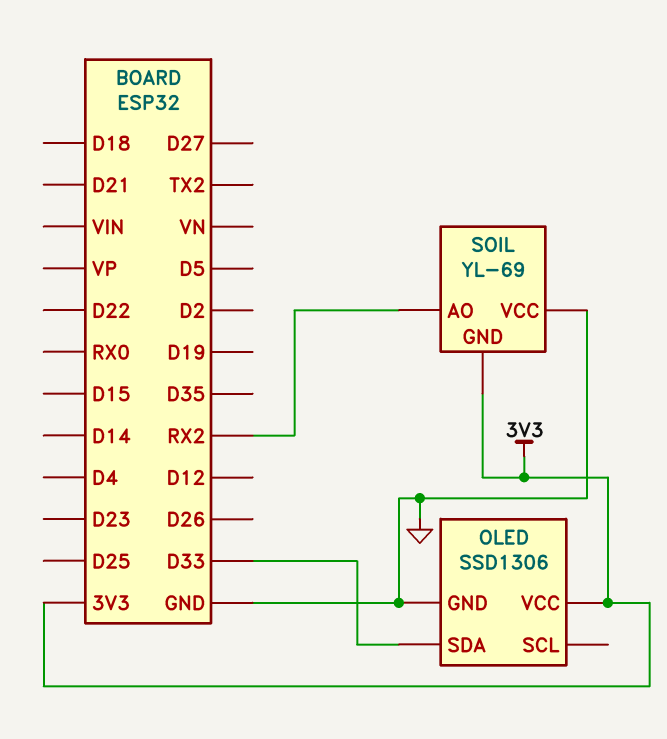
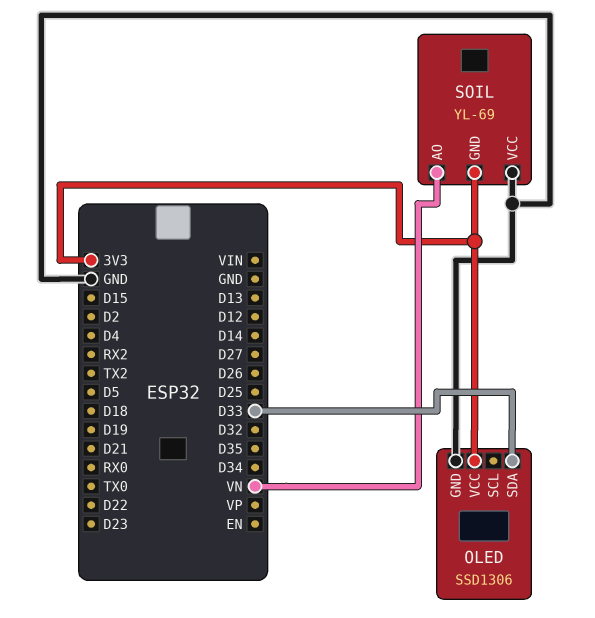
SOIL pin AO: RX2 -> VN

